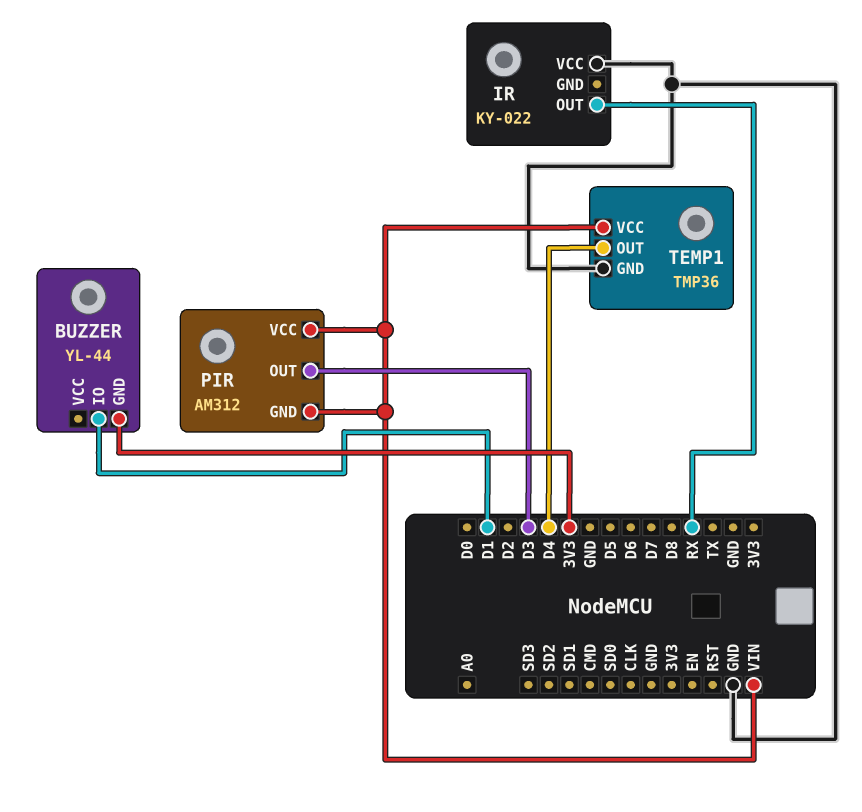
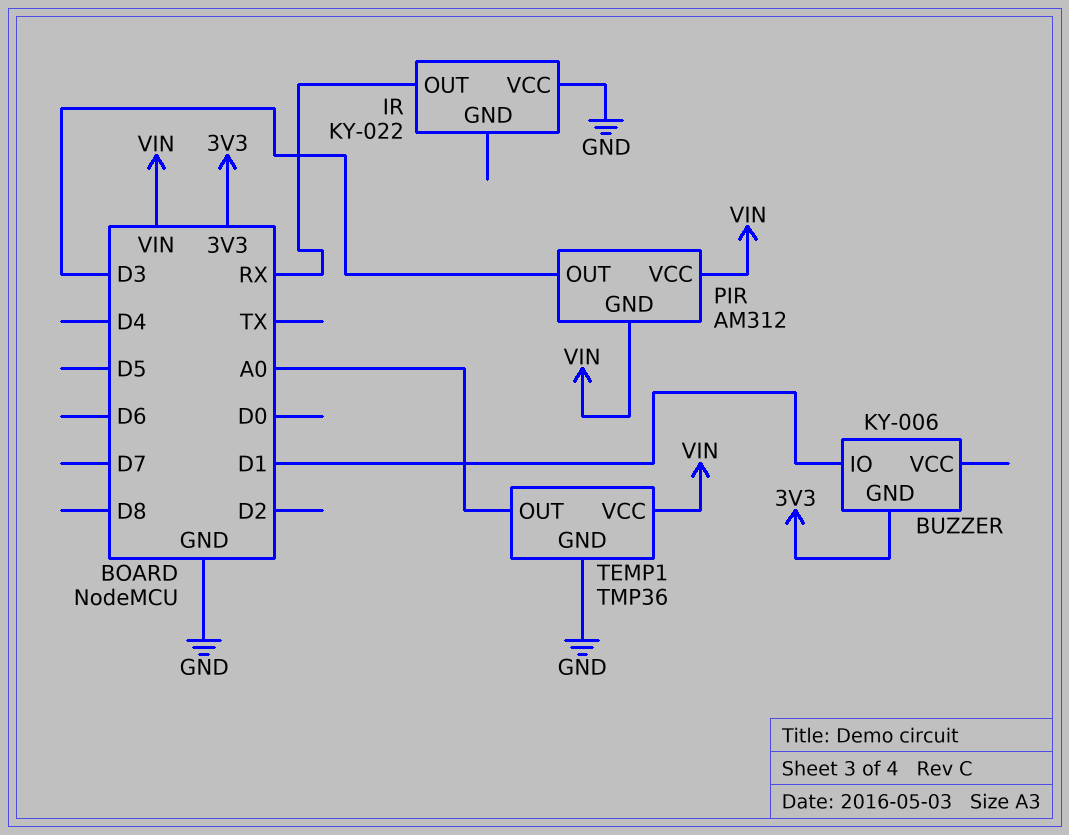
BUZZER: YL-44 -> KY-006
TEMP1 pin OUT: D4 -> A0

